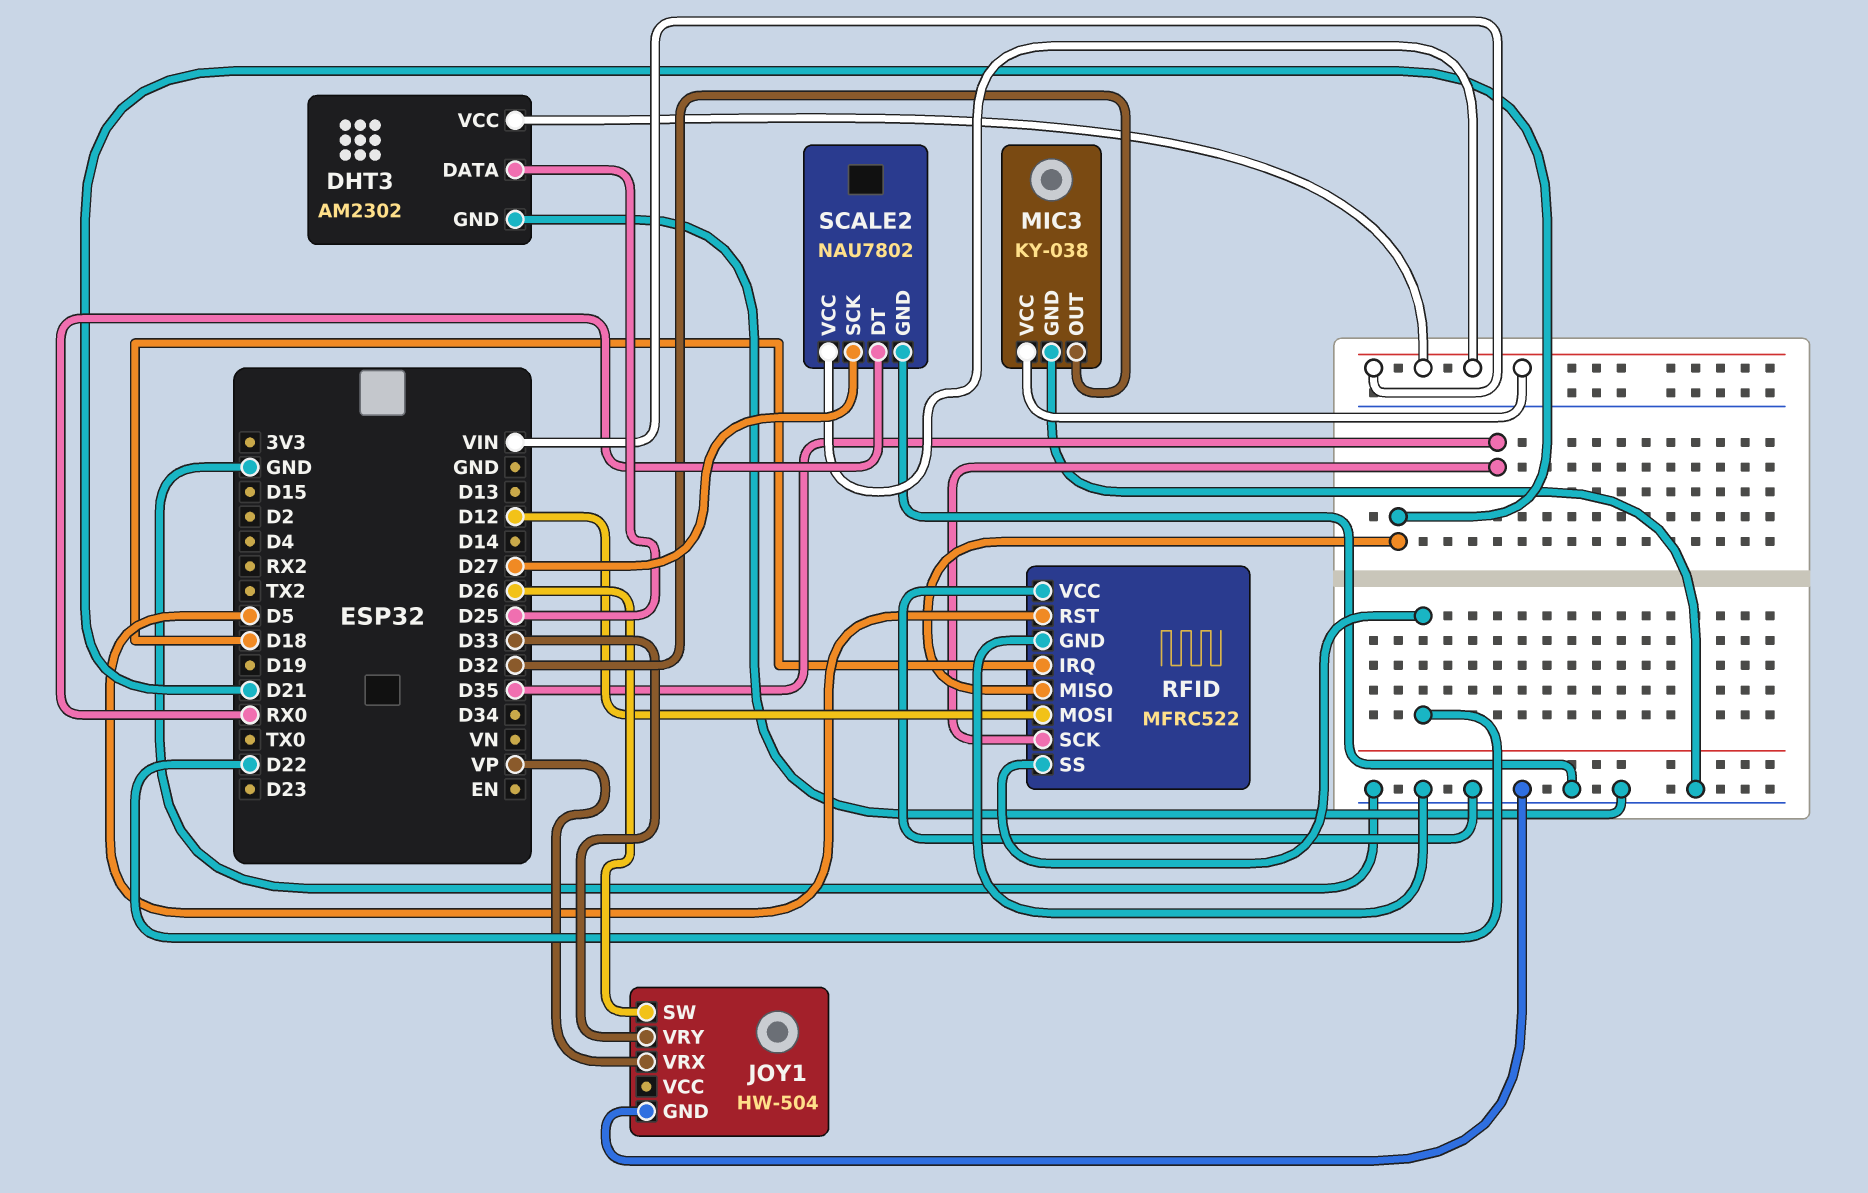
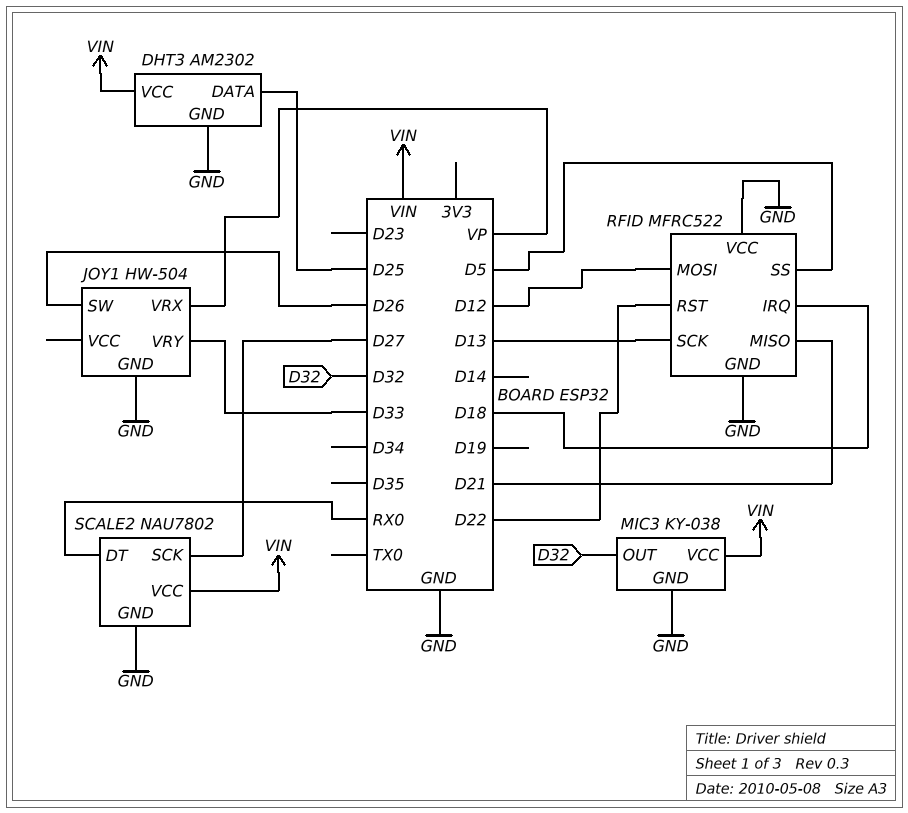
RFID pin RST: D5 -> D22
RFID pin SCK: D35 -> D13
RFID pin SS: D22 -> D5

